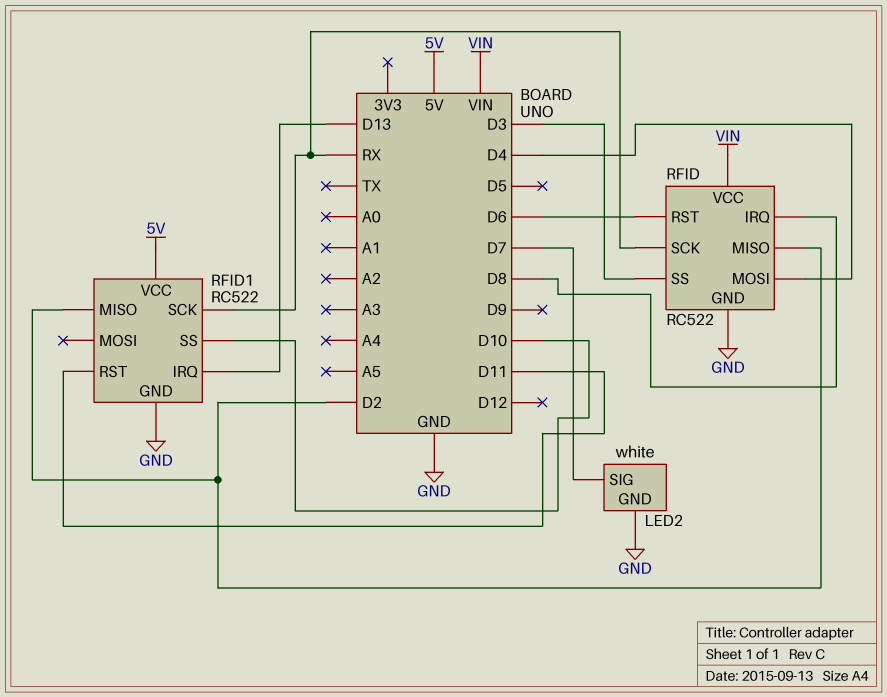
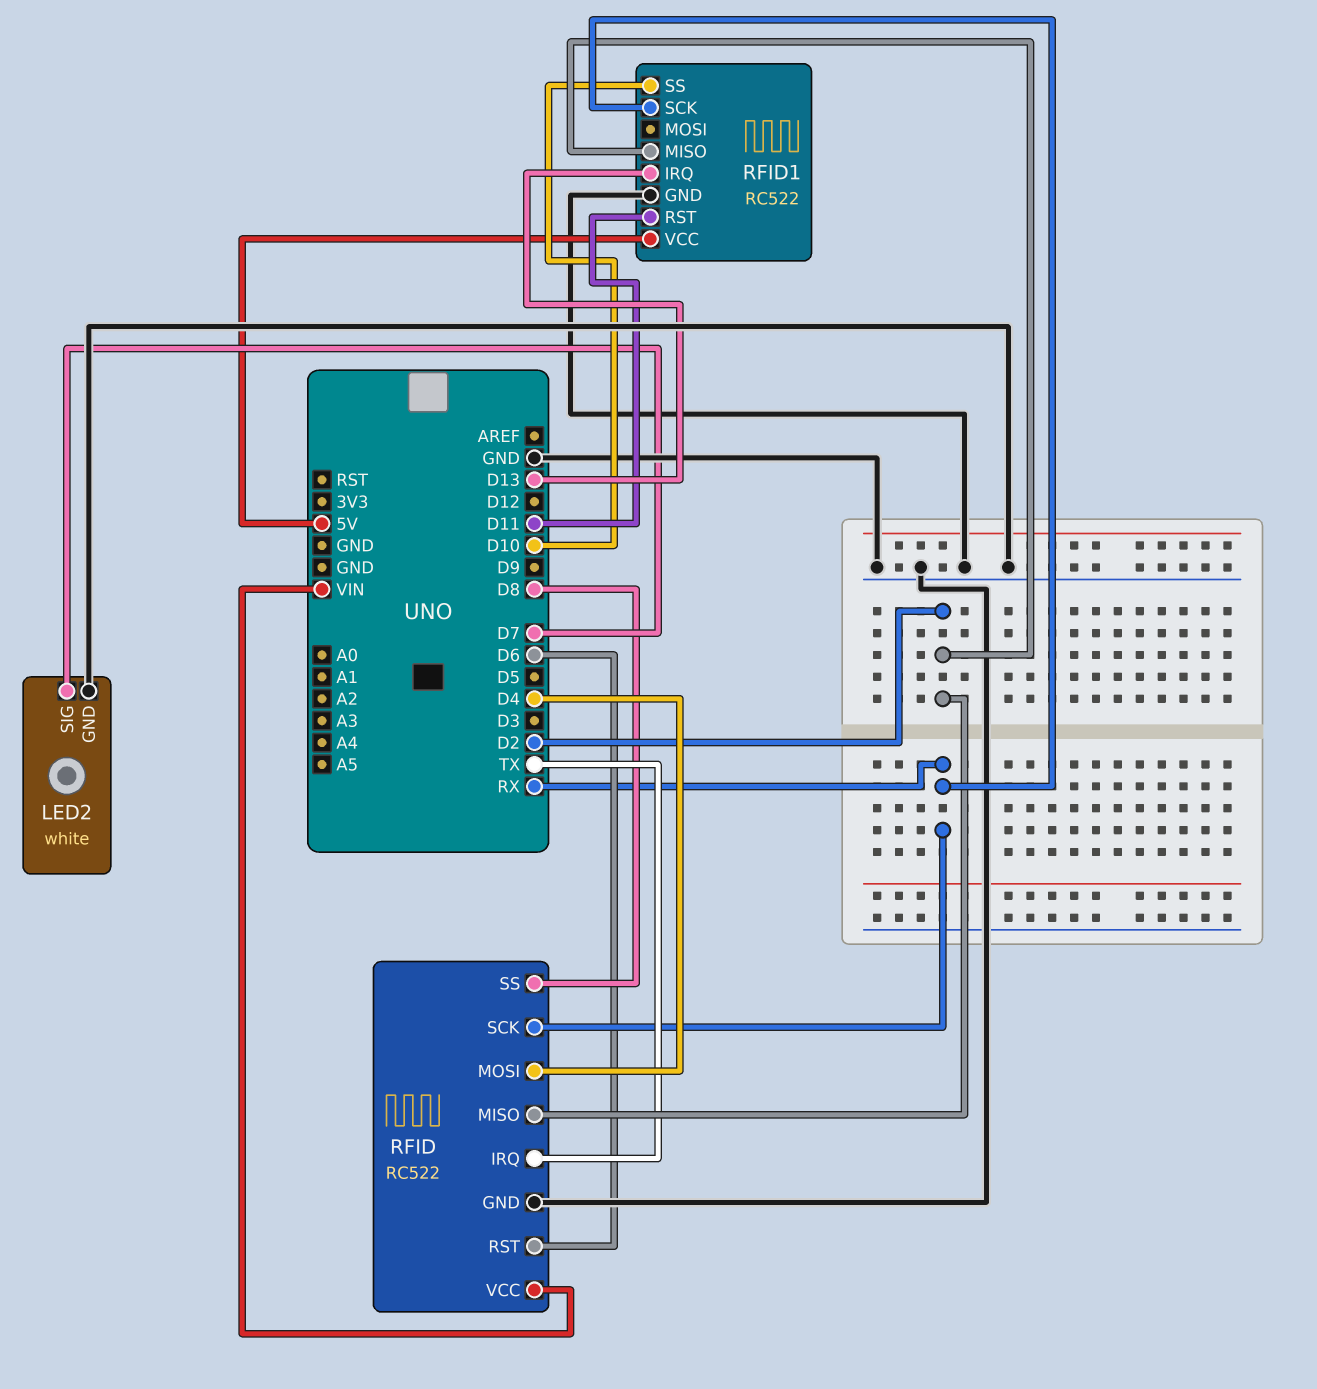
RFID pin IRQ: D8 -> TX
RFID pin SS: D3 -> D8

